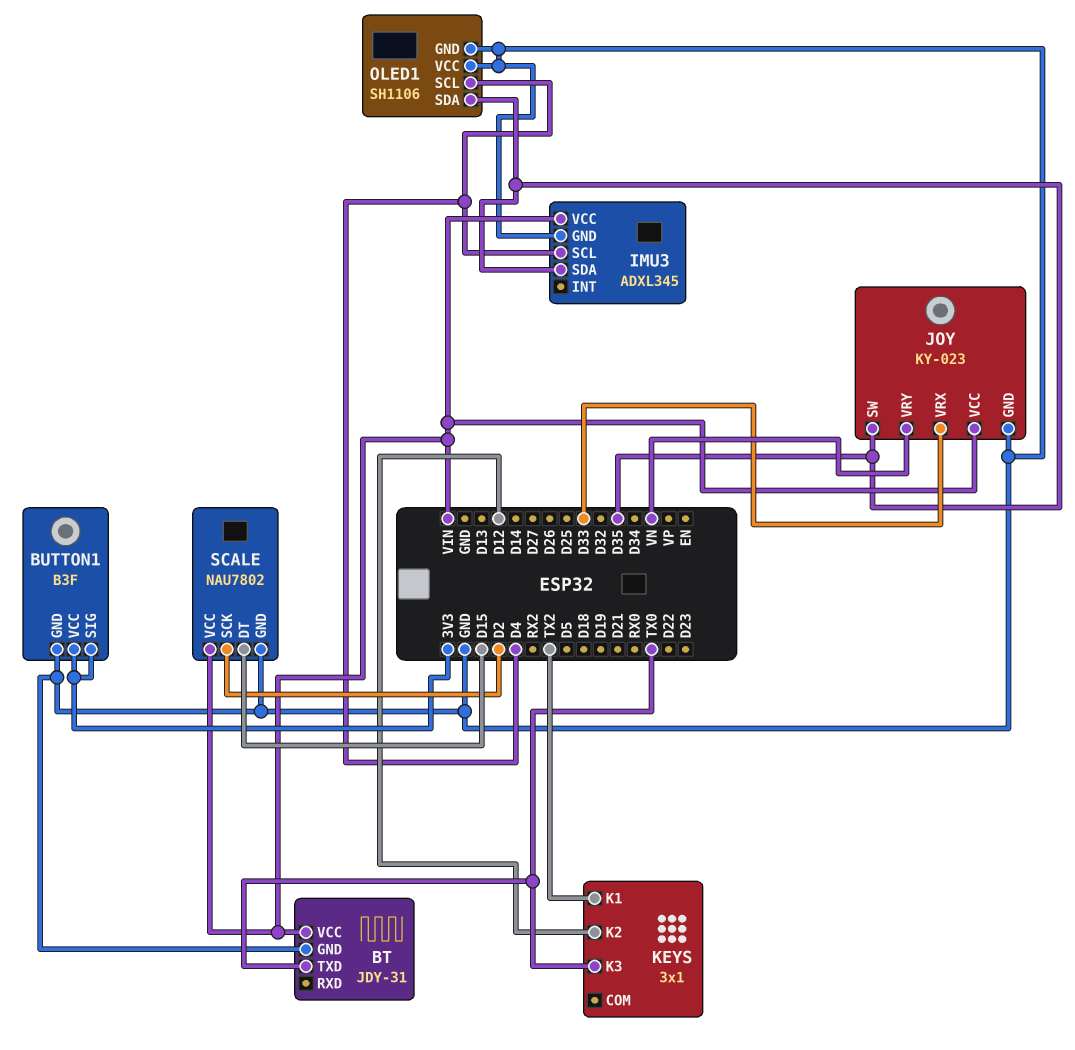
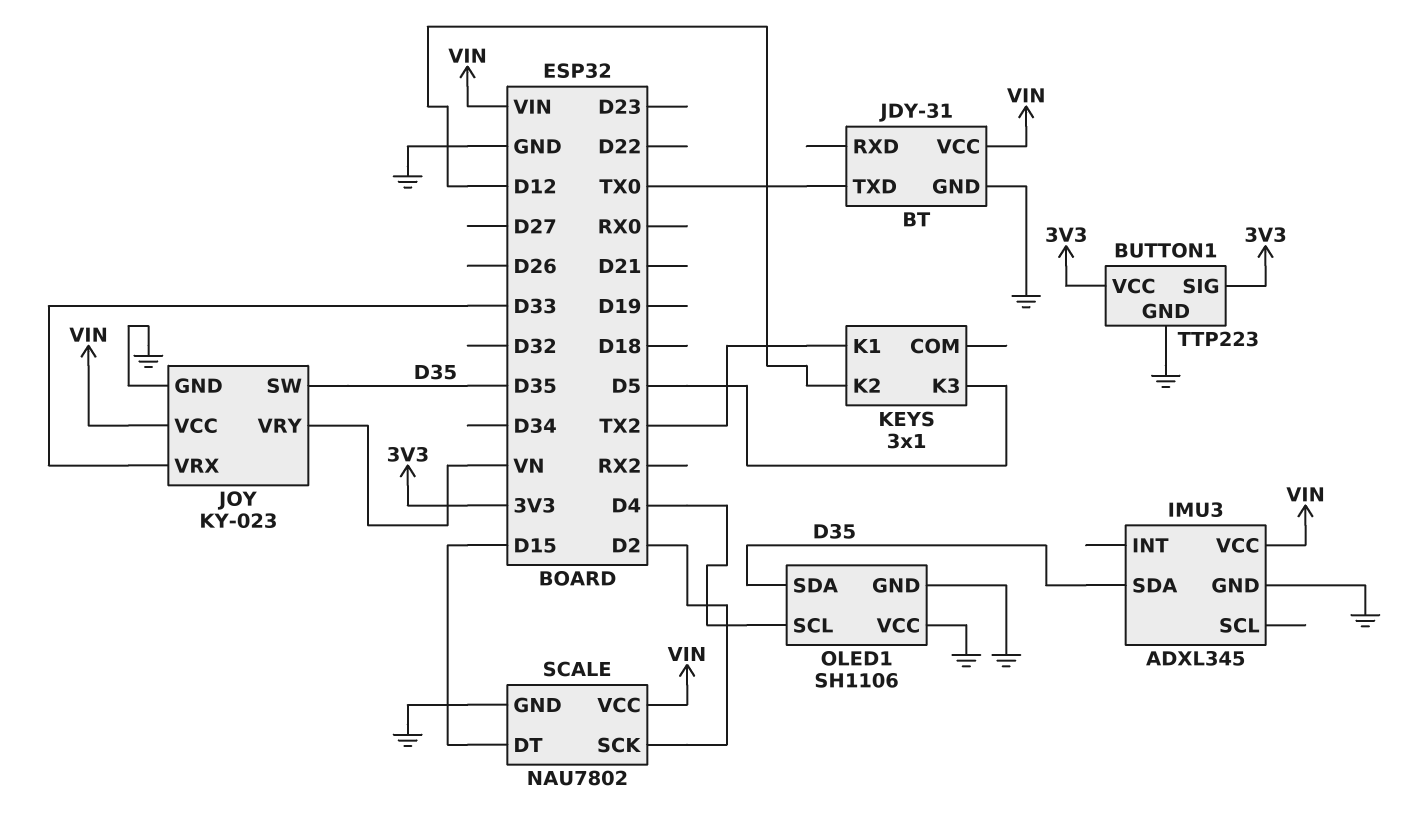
BUTTON1: B3F -> TTP223
IMU3 pin SCL: D4 -> none
KEYS pin K3: TX0 -> D5

